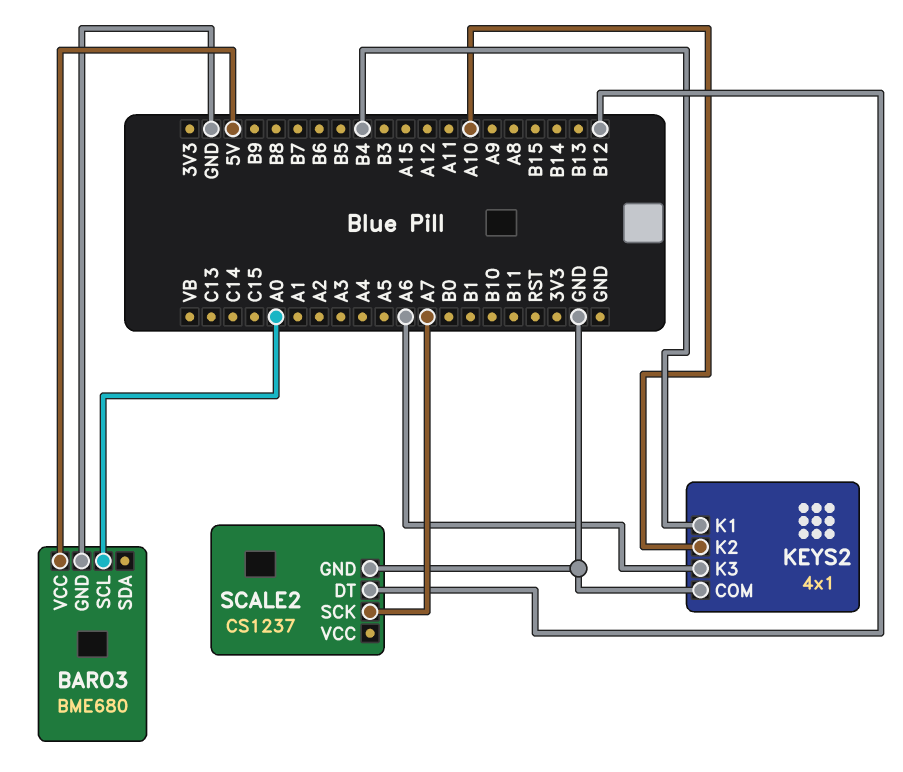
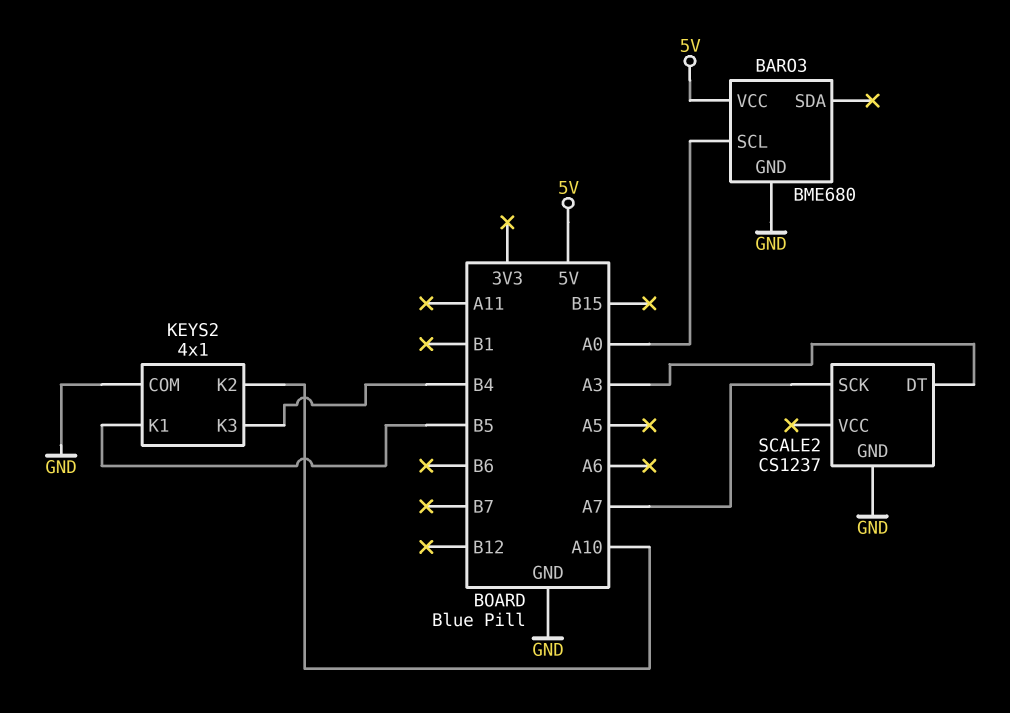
KEYS2 pin K1: B4 -> B5
KEYS2 pin K3: A6 -> B4
SCALE2 pin DT: B12 -> A3

